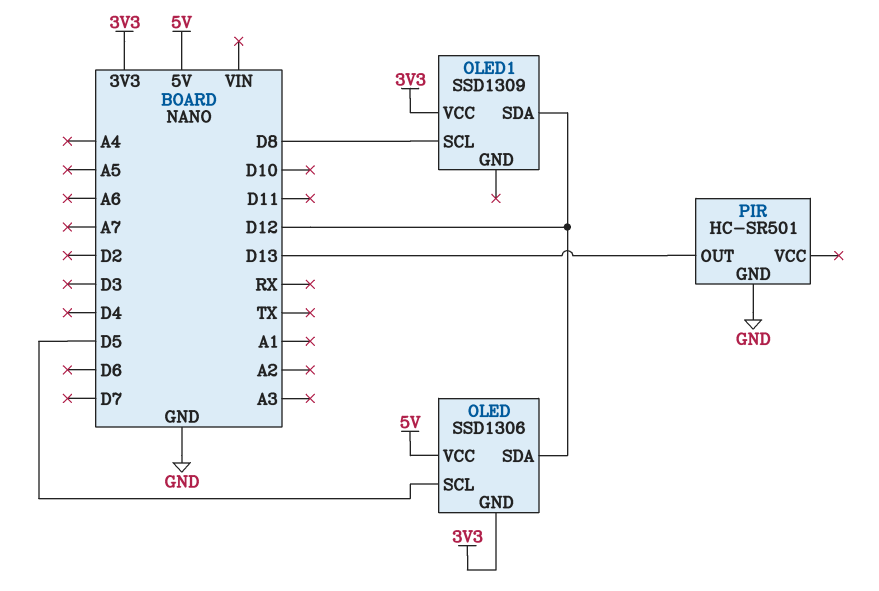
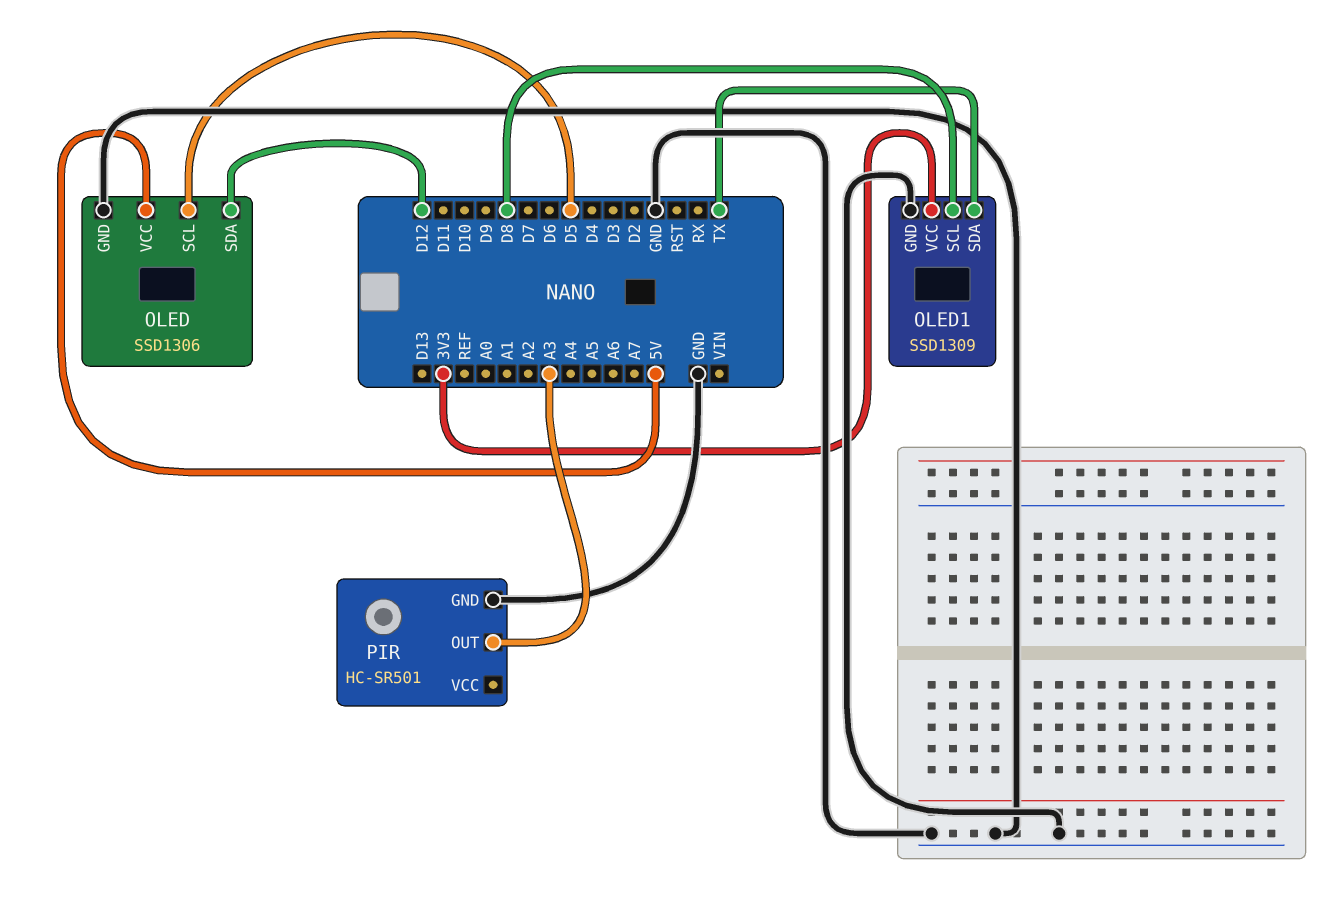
OLED pin GND: 3V3 -> GND
OLED1 pin GND: none -> GND
OLED1 pin SDA: D12 -> TX
PIR pin OUT: D13 -> A3

